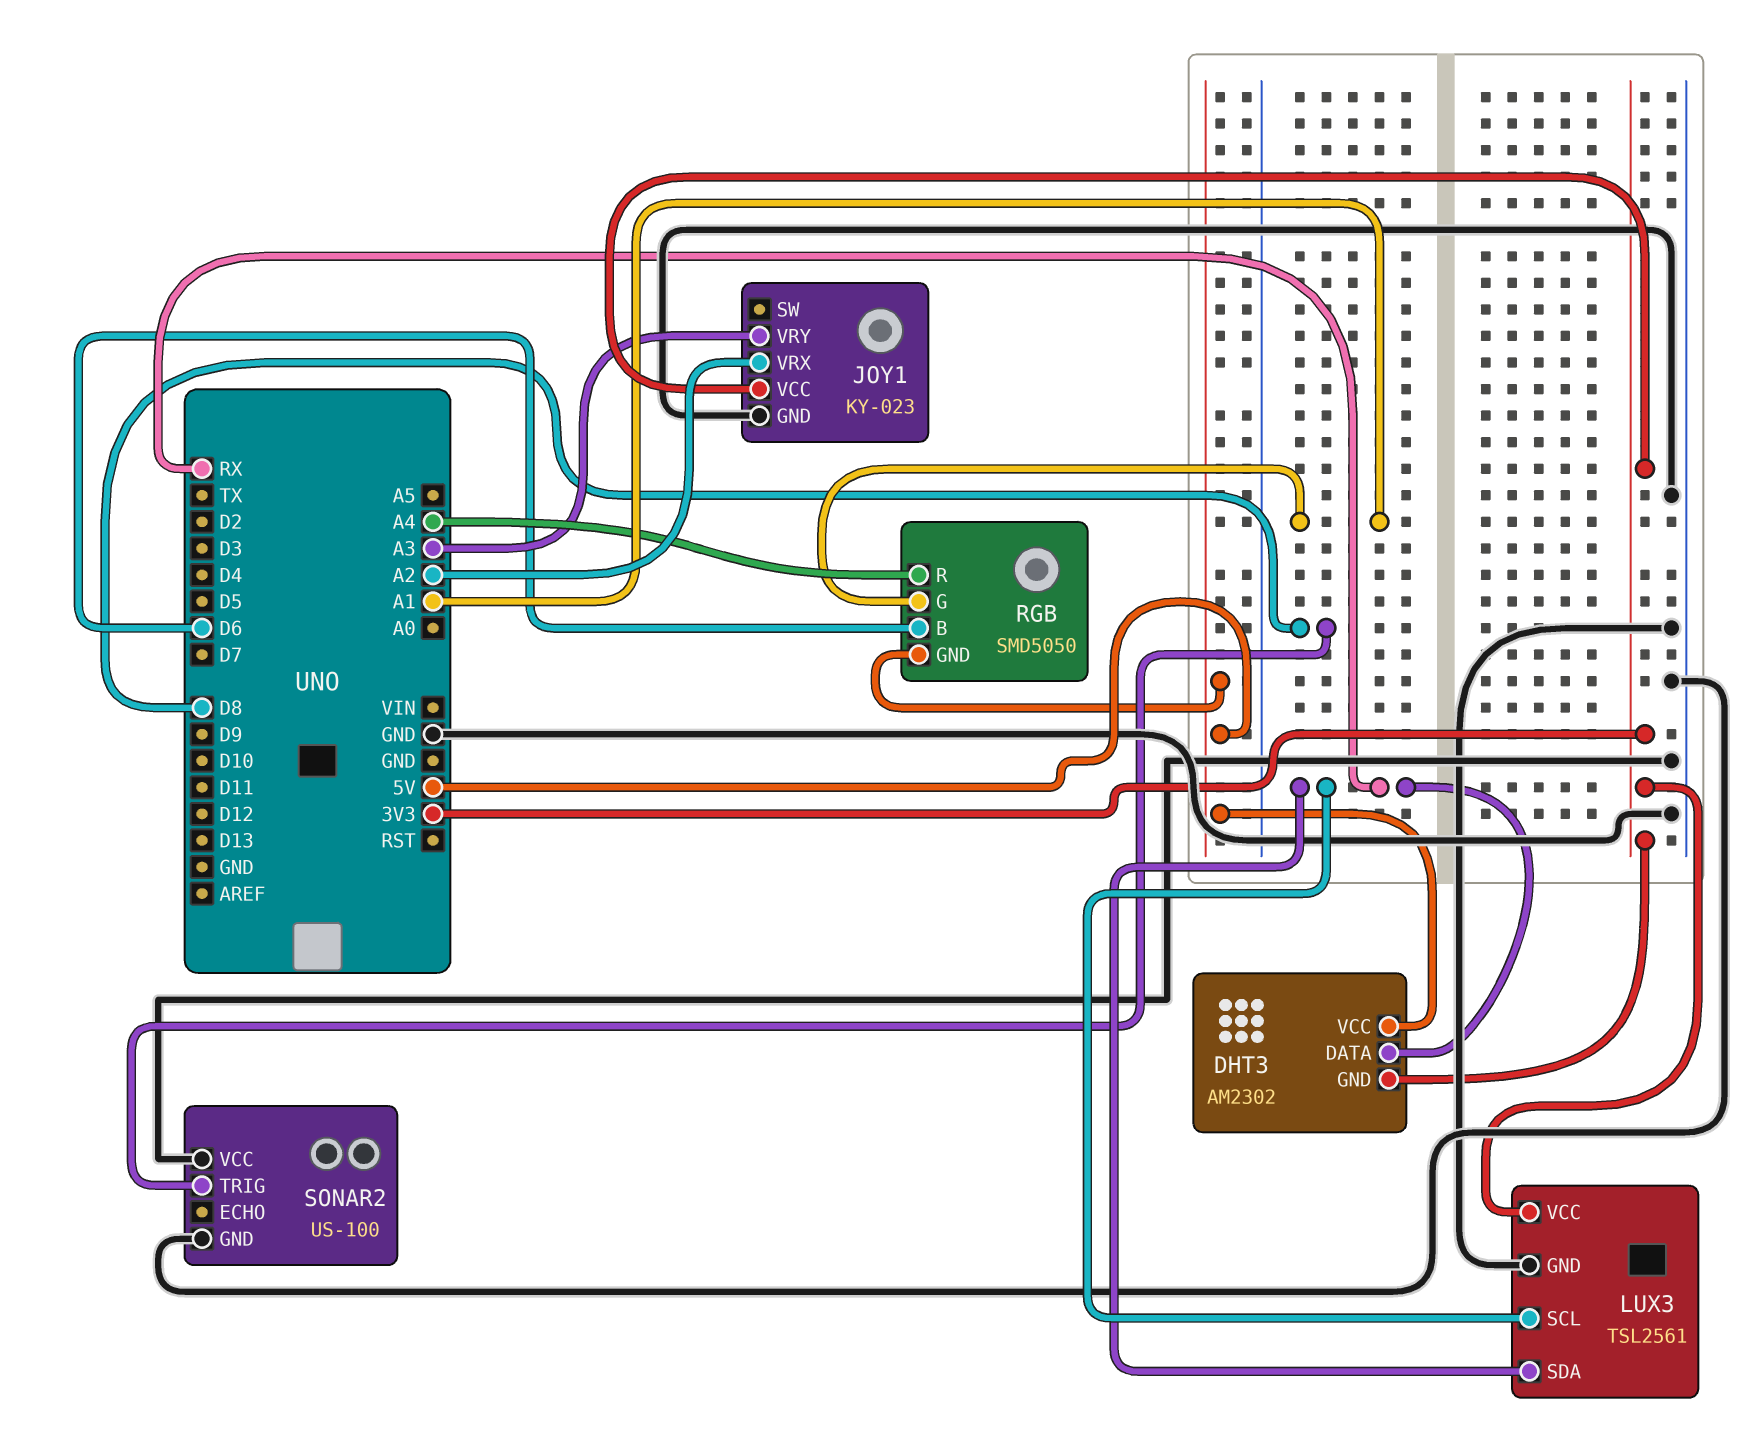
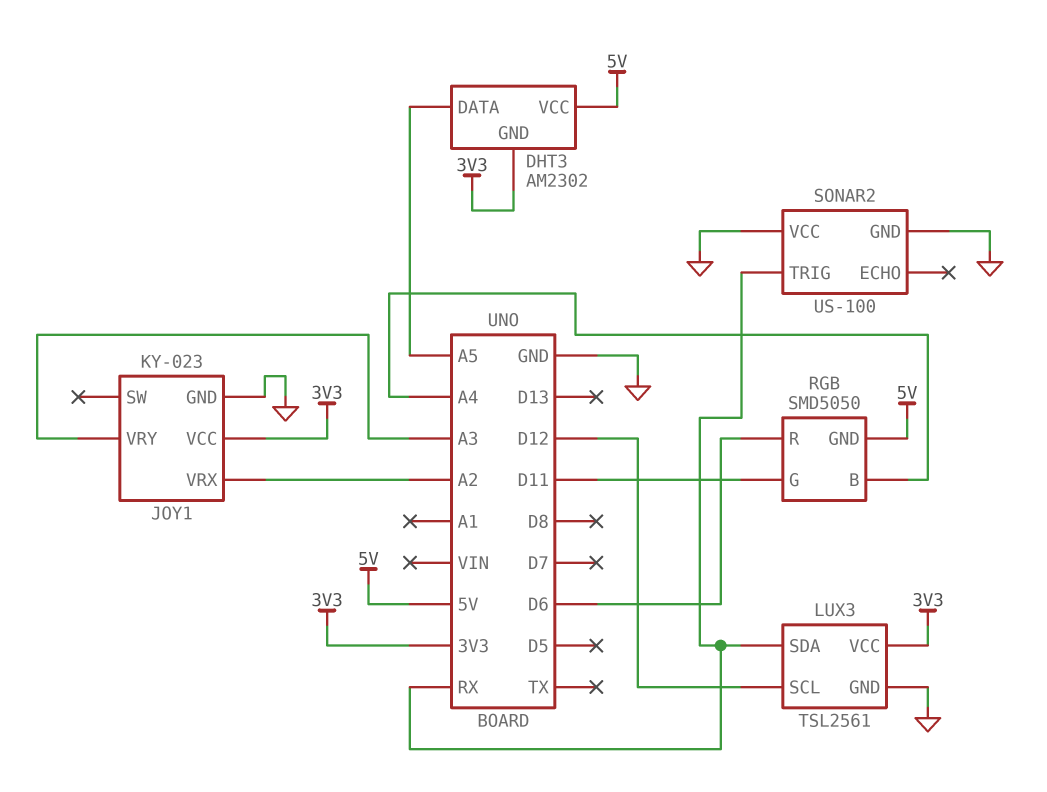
DHT3 pin DATA: RX -> A5
LUX3 pin SCL: RX -> D12
RGB pin B: D6 -> A4
RGB pin G: A1 -> D11
RGB pin R: A4 -> D6
SONAR2 pin TRIG: D8 -> RX

